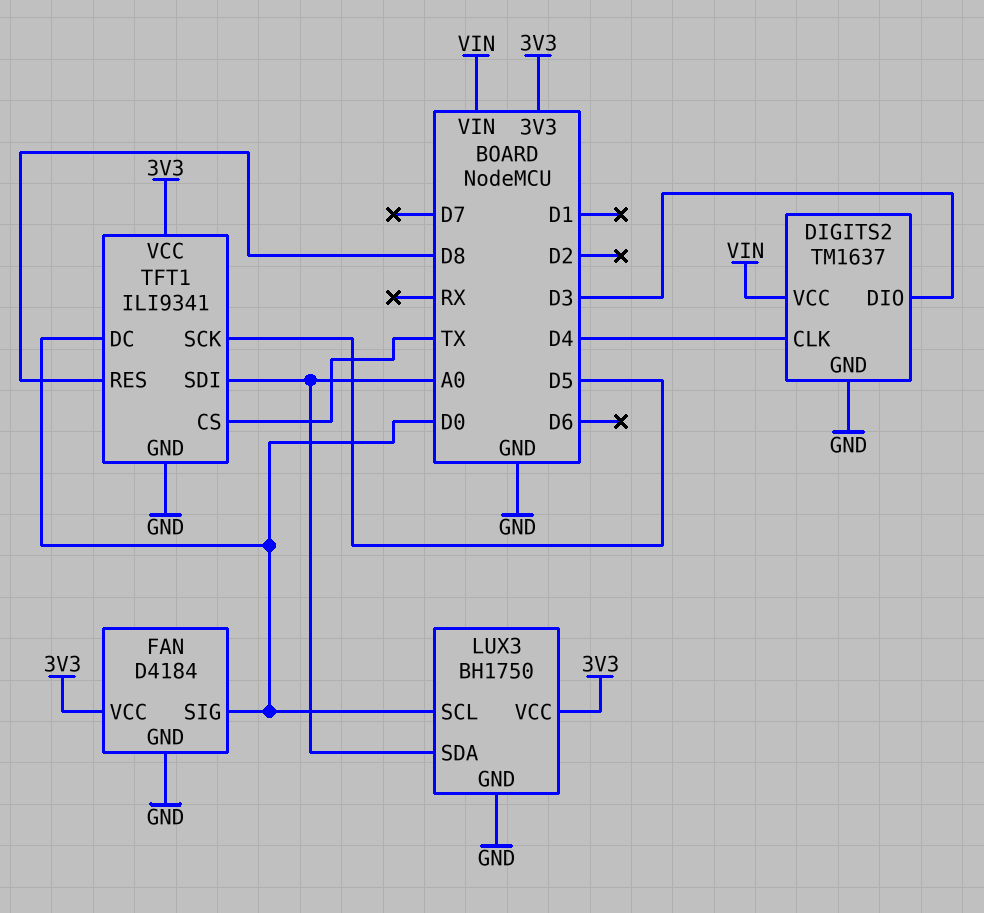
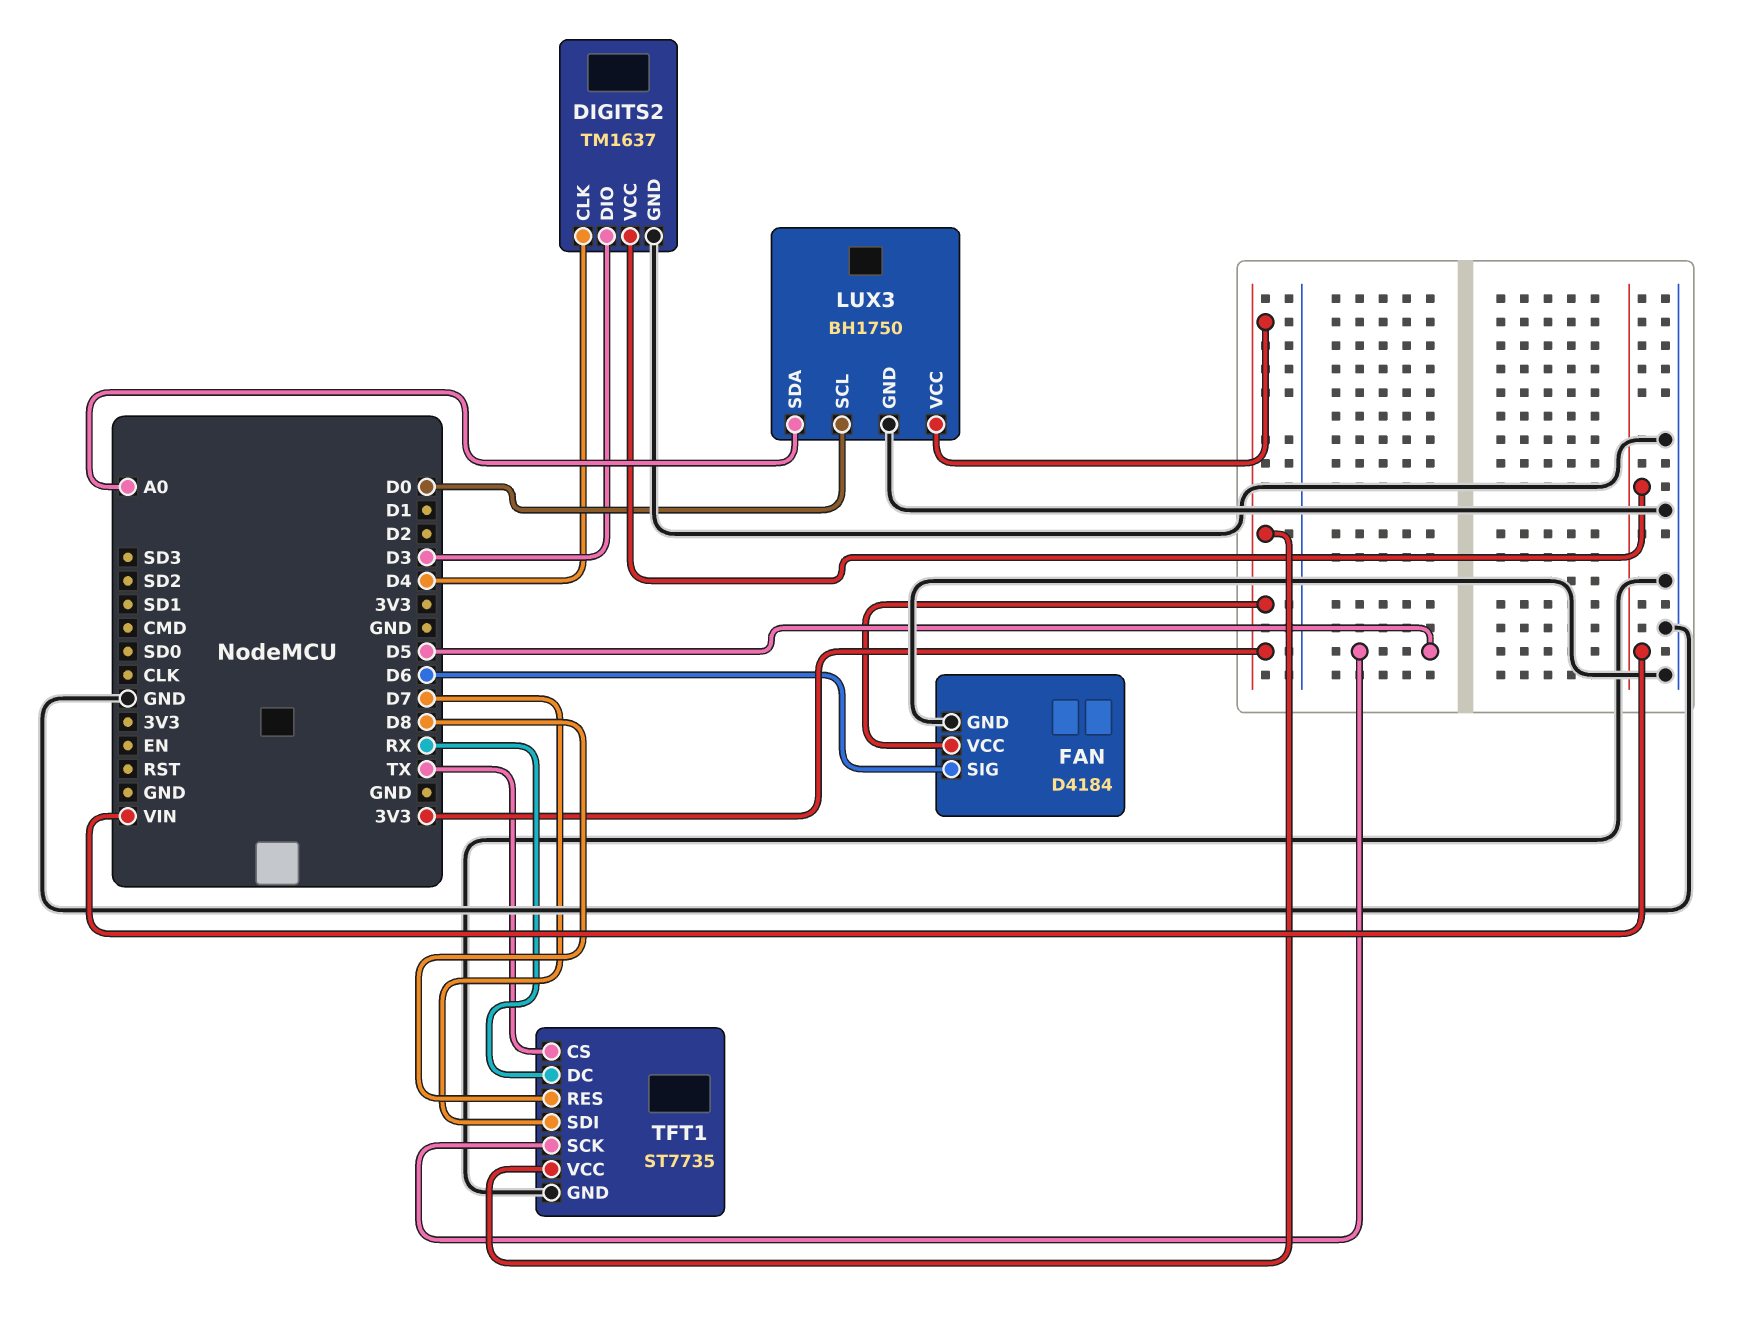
FAN pin SIG: D0 -> D6
TFT1: ILI9341 -> ST7735
TFT1 pin DC: D0 -> RX
TFT1 pin SDI: A0 -> D7

